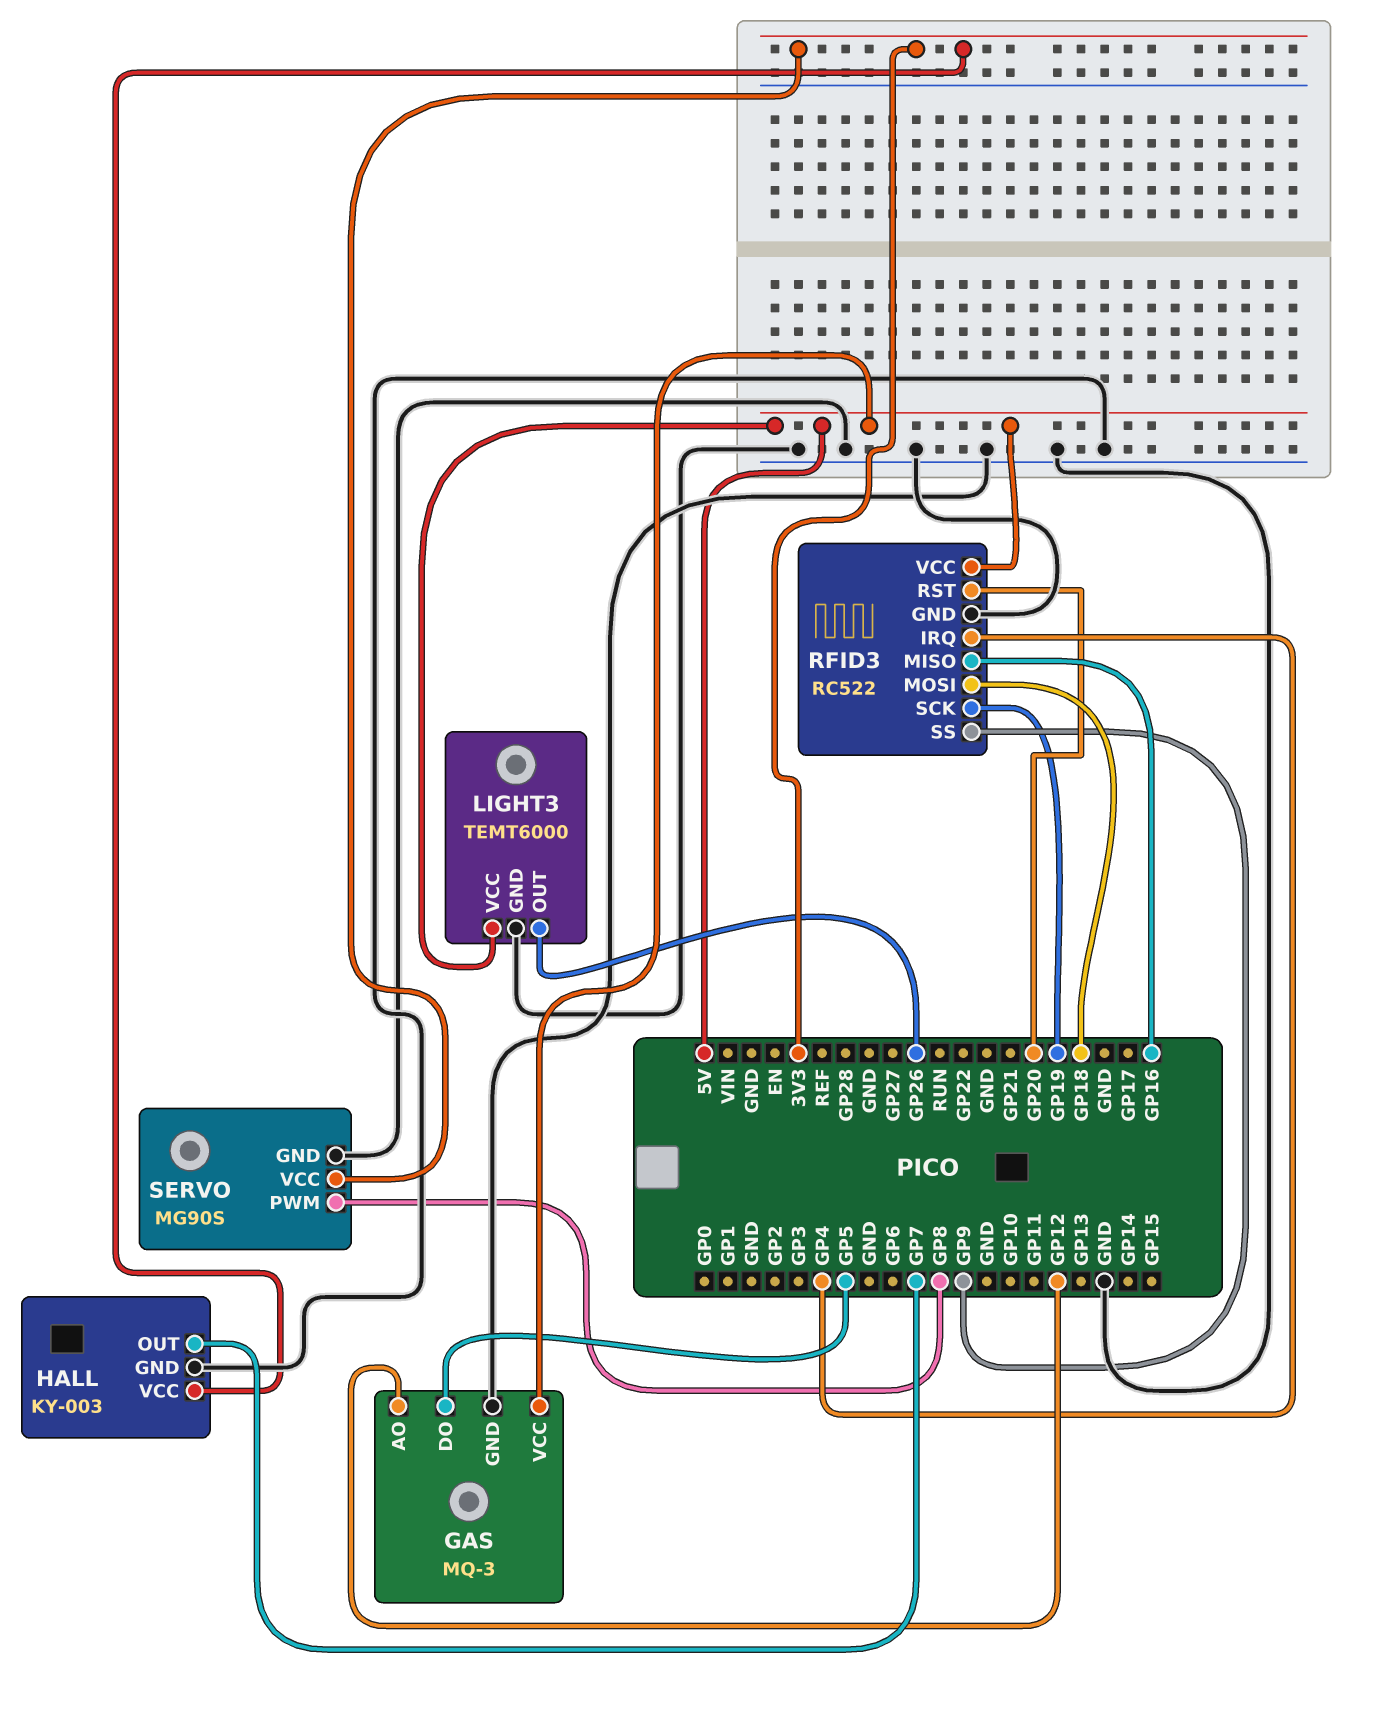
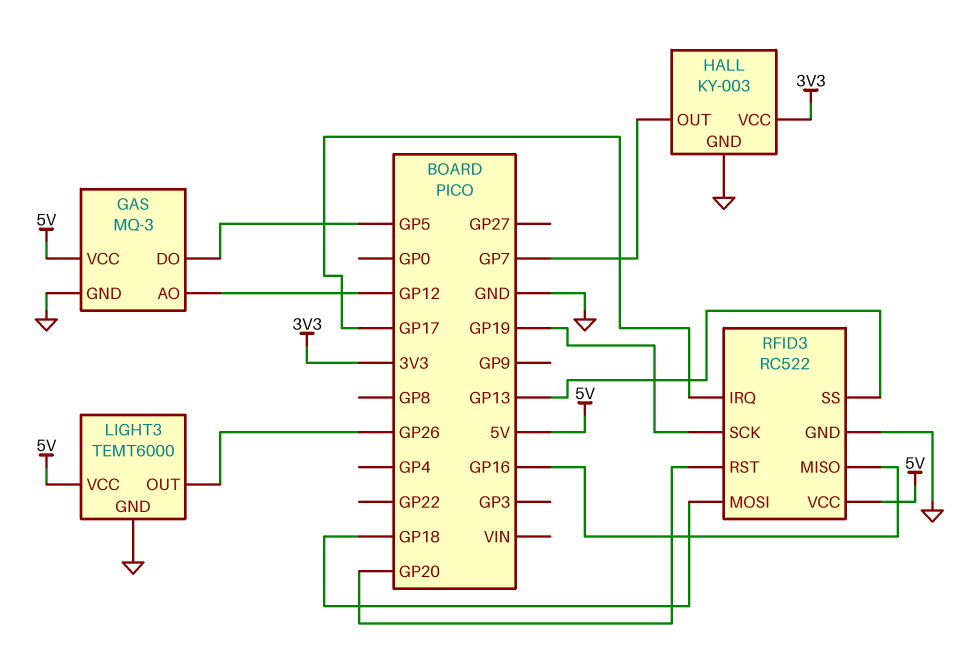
RFID3 pin IRQ: GP4 -> GP17
RFID3 pin SS: GP9 -> GP13
SERVO: MG90S -> none
SERVO pin GND: GND -> none
SERVO pin PWM: GP8 -> none
SERVO pin VCC: 3V3 -> none

